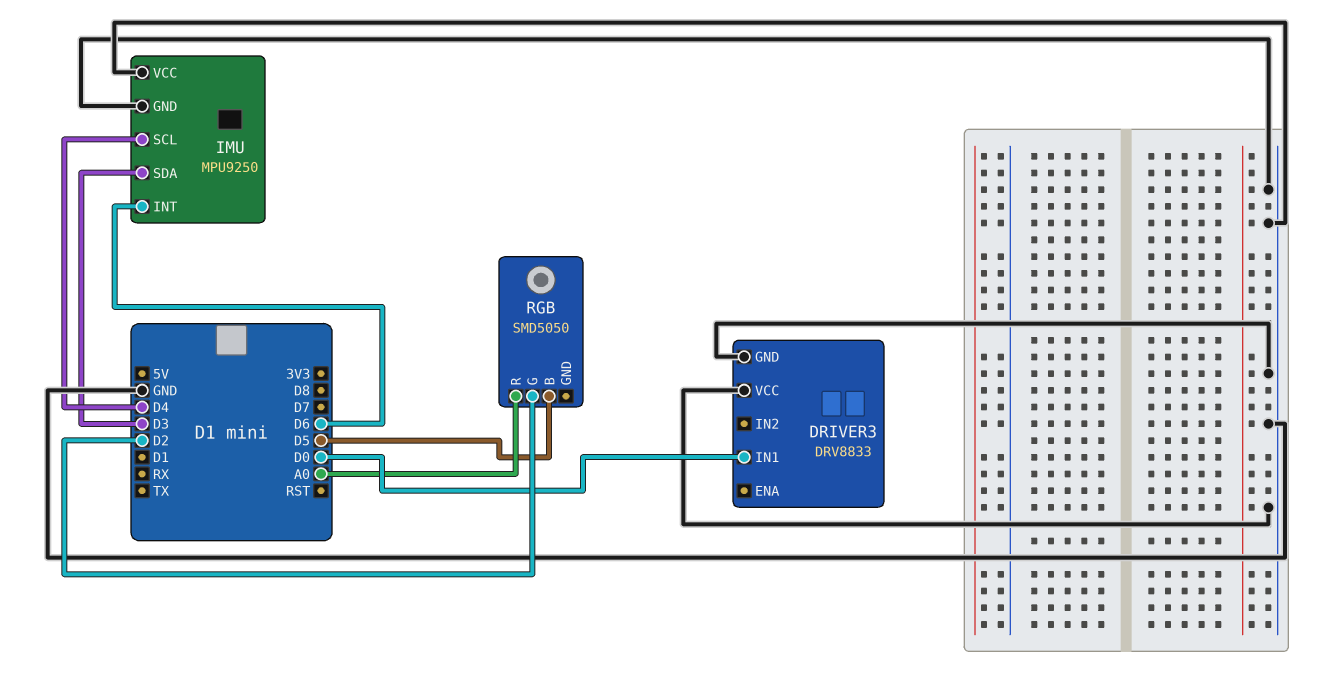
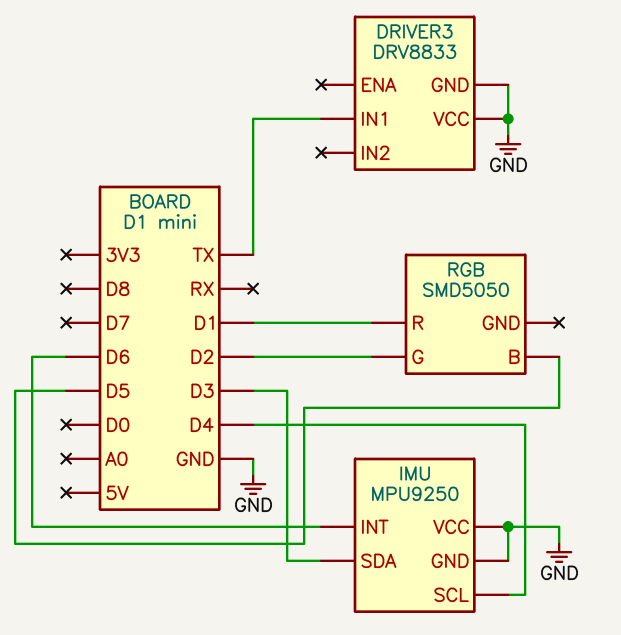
DRIVER3 pin IN1: D0 -> TX
RGB pin R: A0 -> D1

